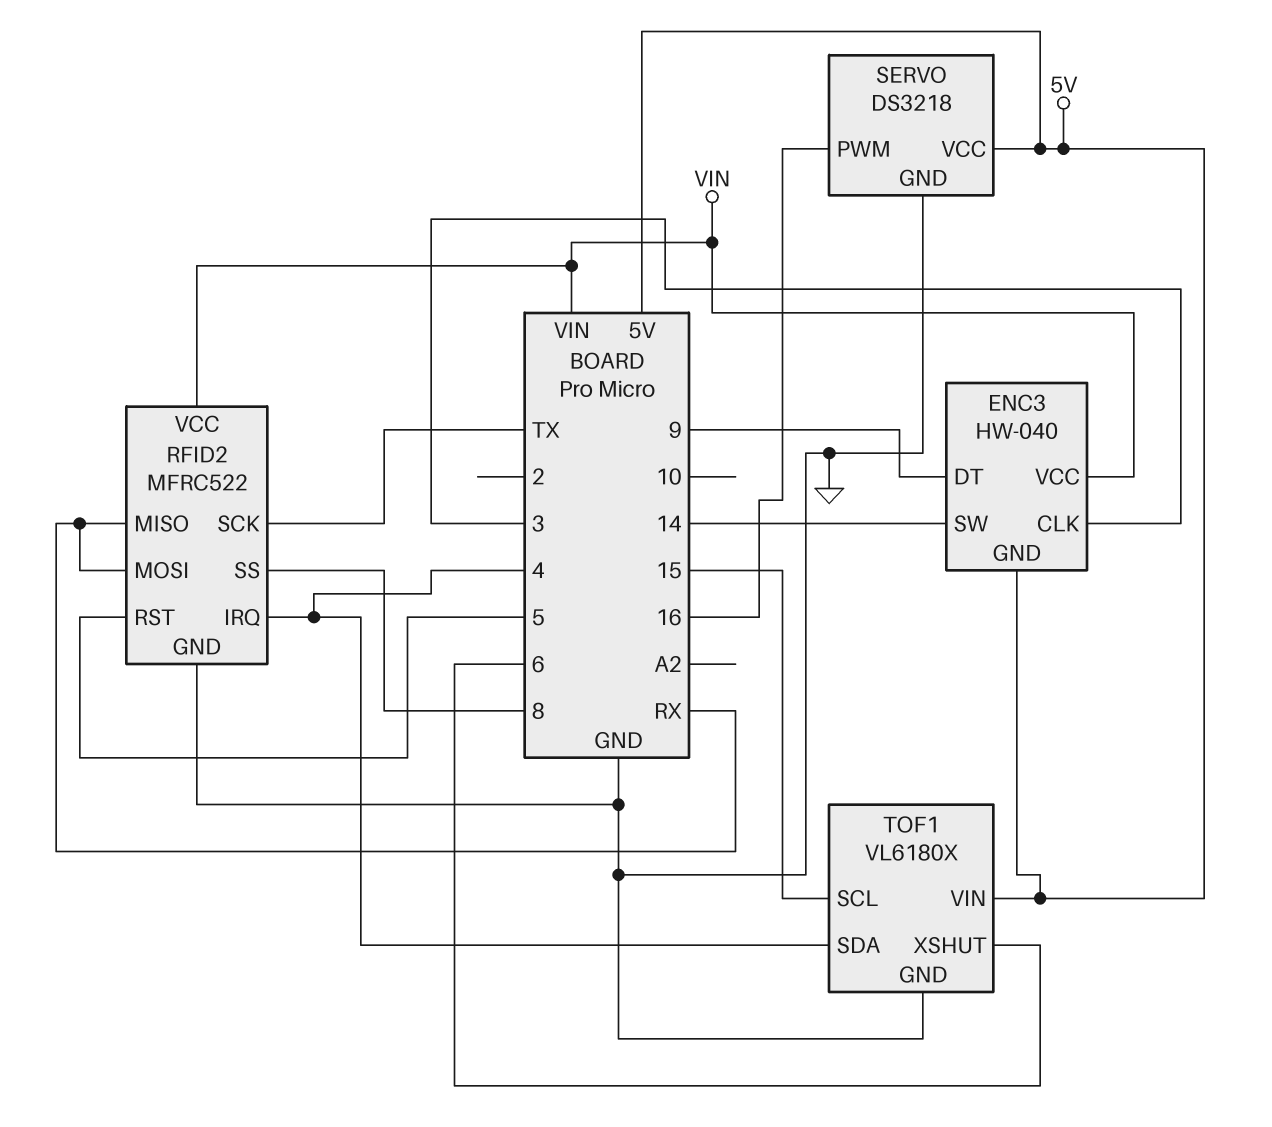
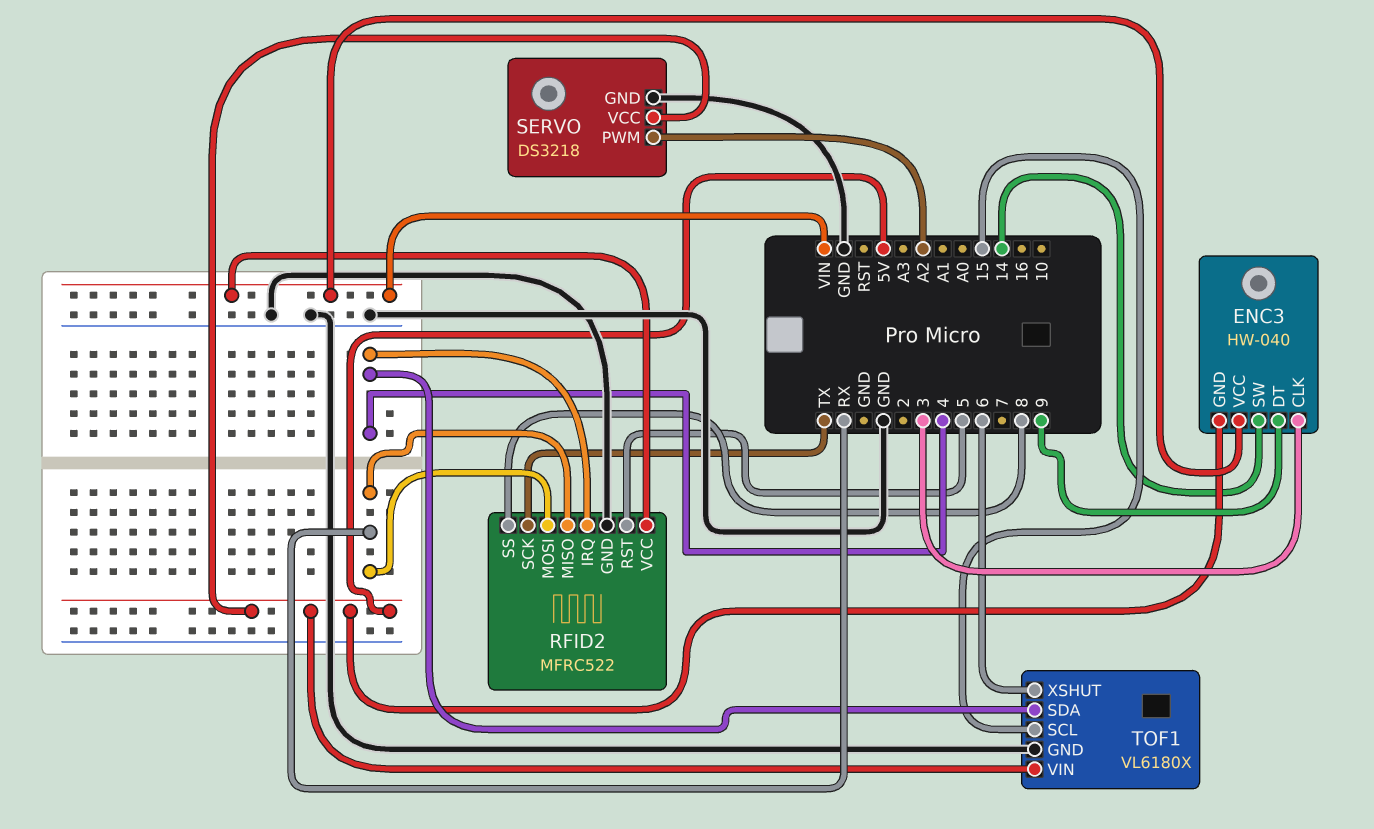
SERVO pin PWM: 16 -> A2

